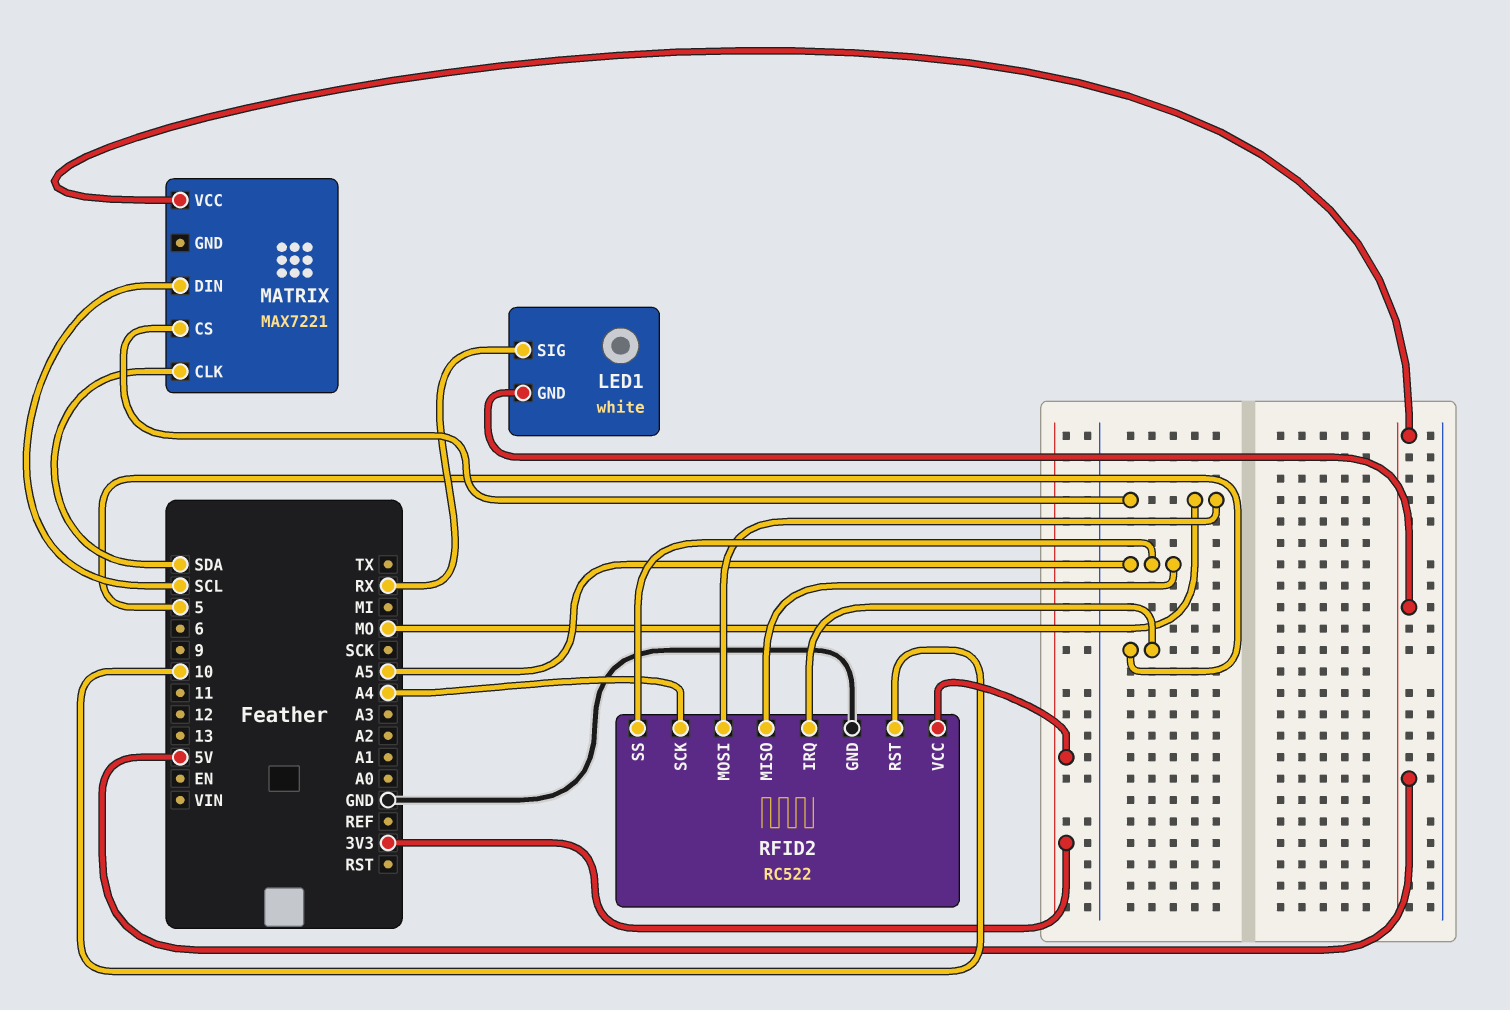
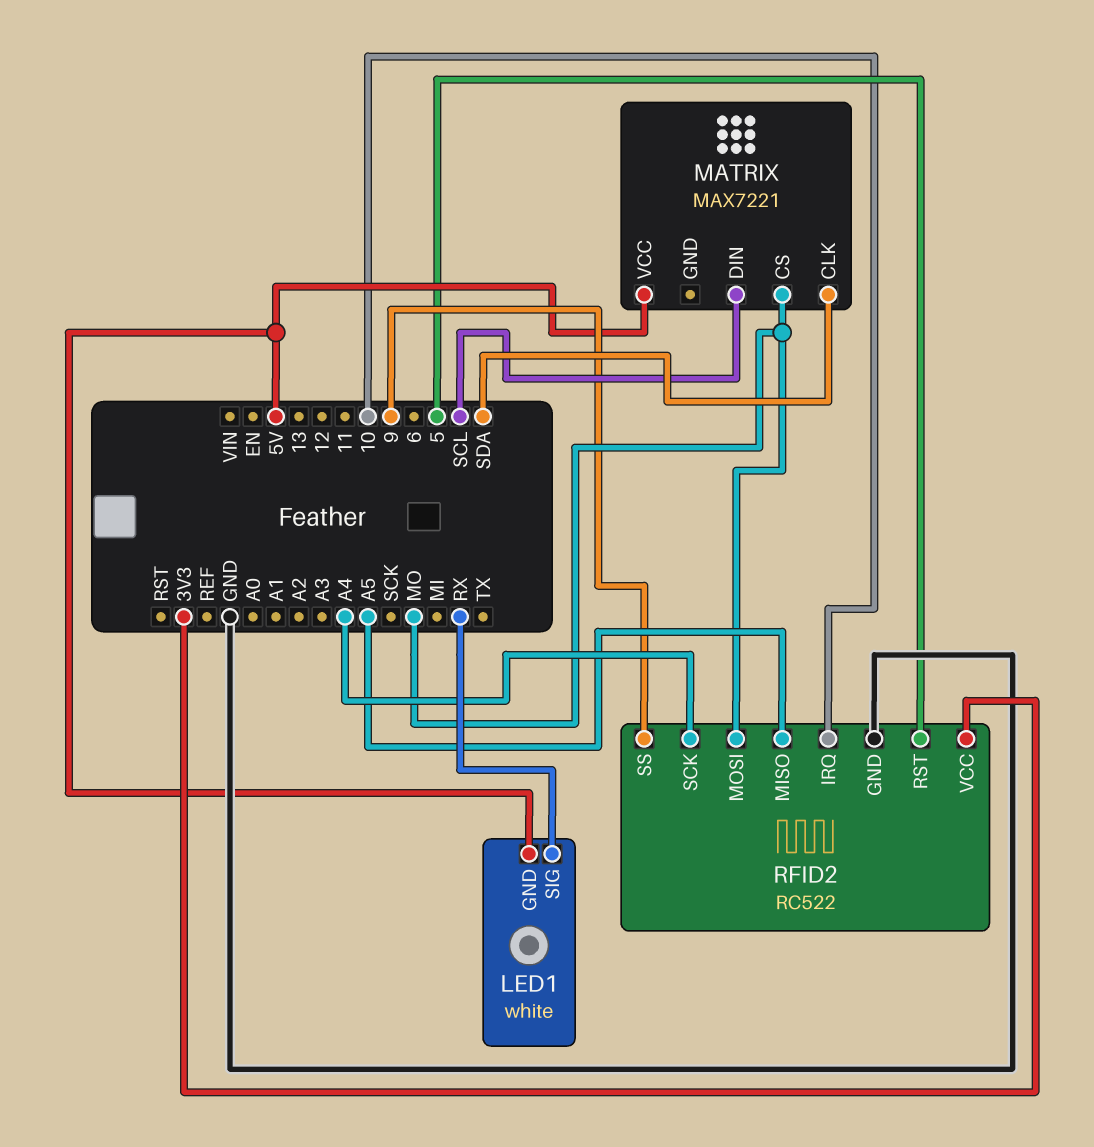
RFID2 pin IRQ: 5 -> 10
RFID2 pin RST: 10 -> 5
RFID2 pin SS: A5 -> 9

